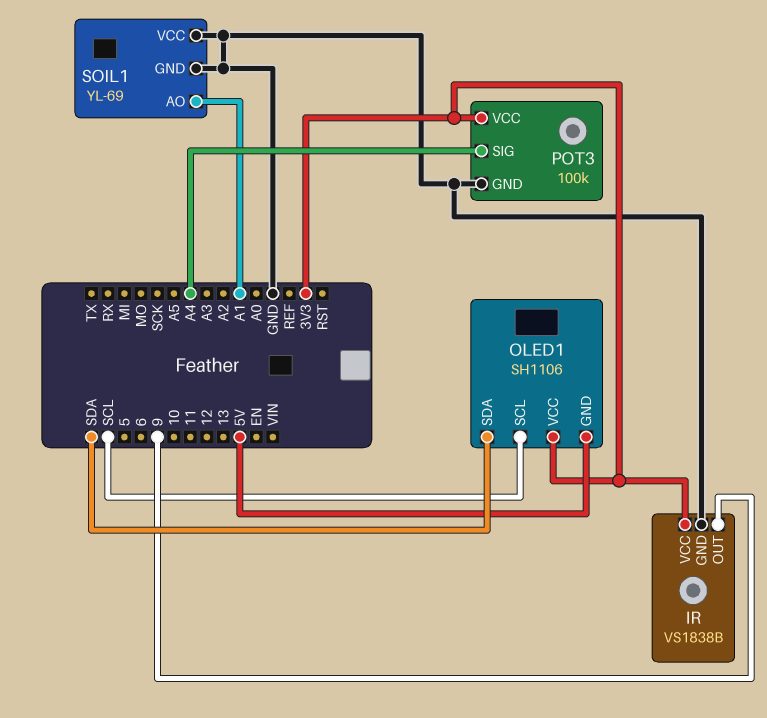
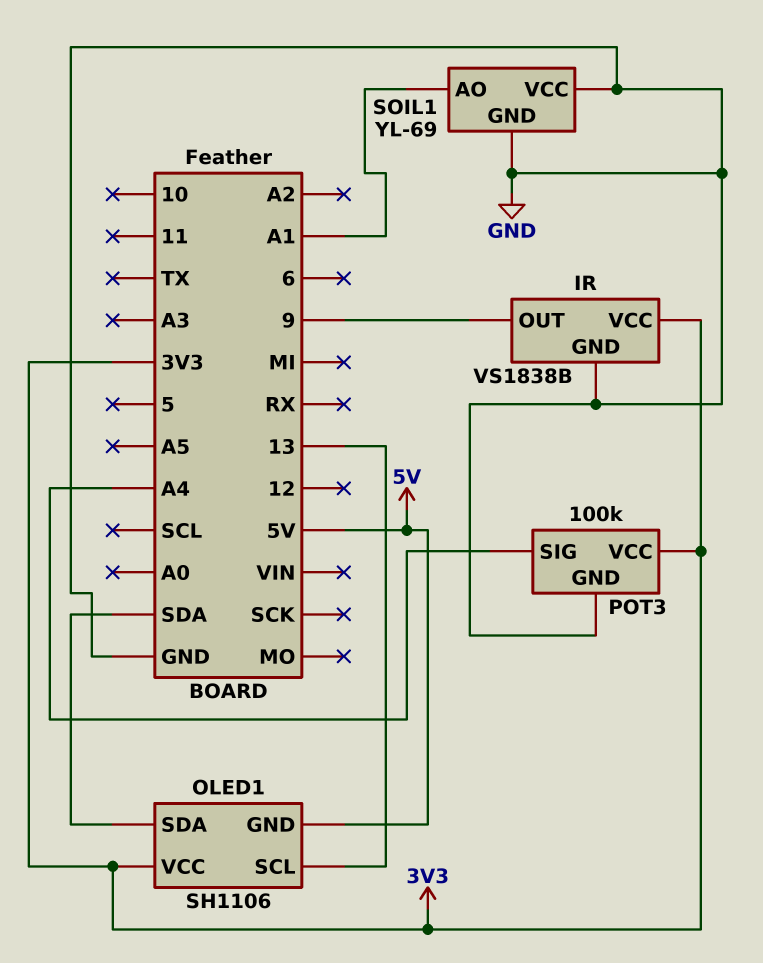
OLED1 pin SCL: SCL -> 13

